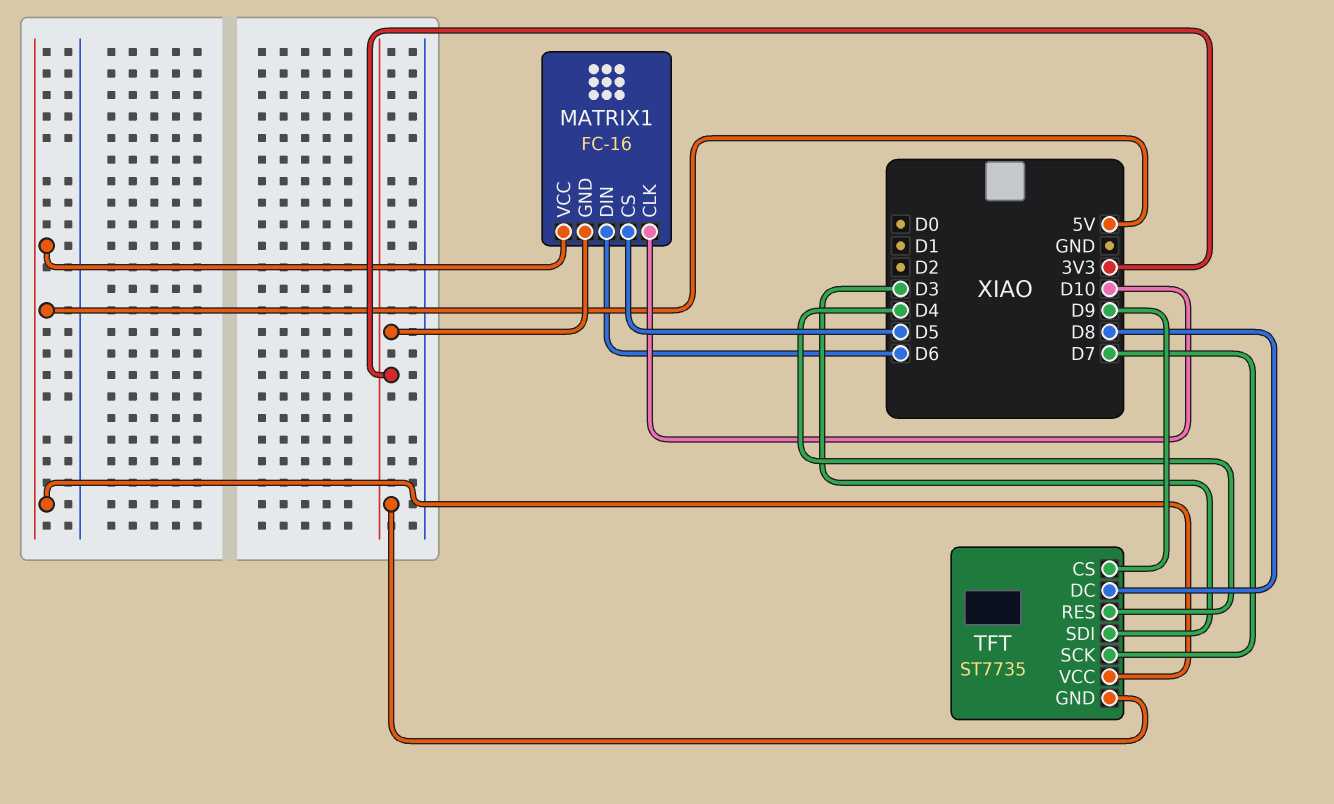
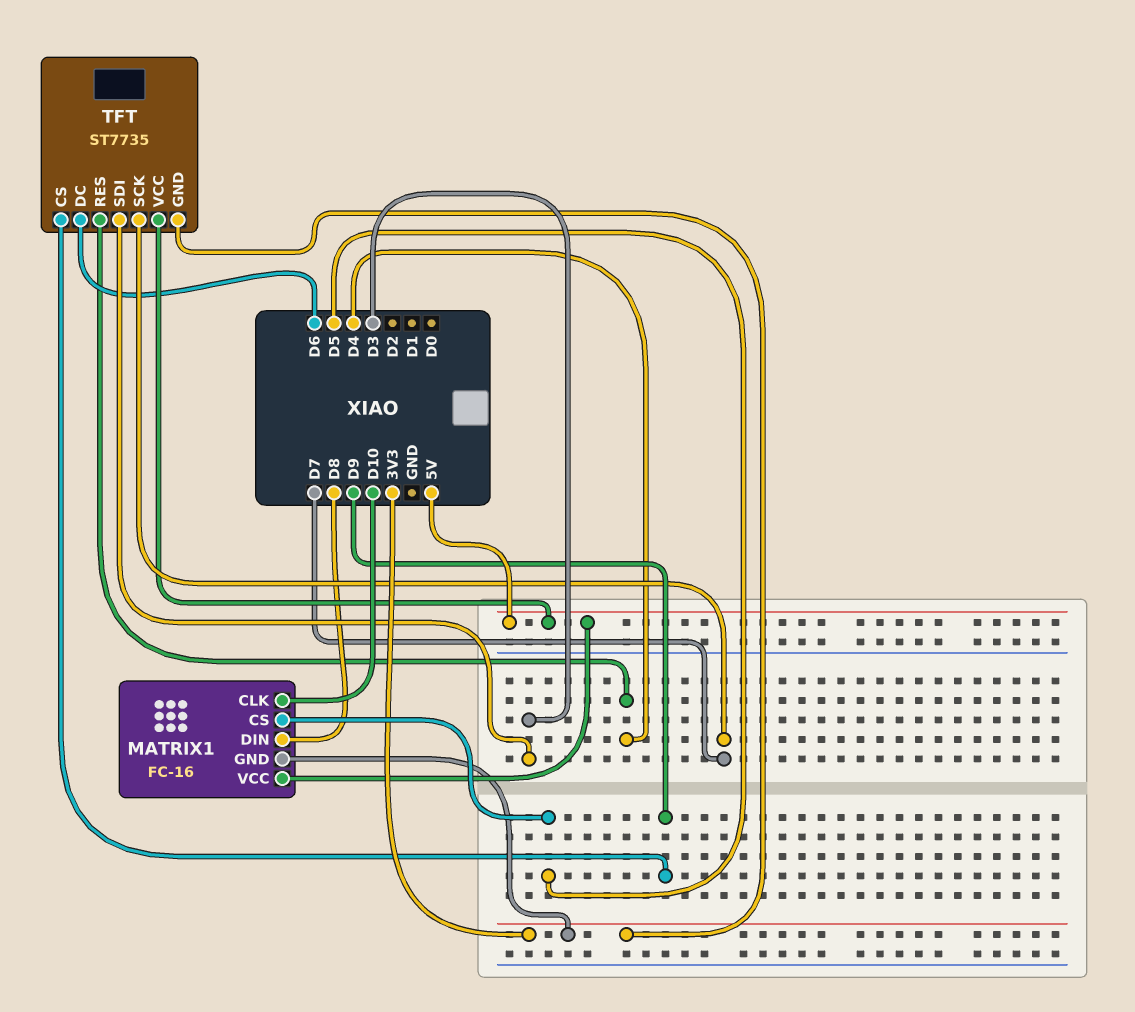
MATRIX1 pin DIN: D6 -> D8
TFT pin DC: D8 -> D6

